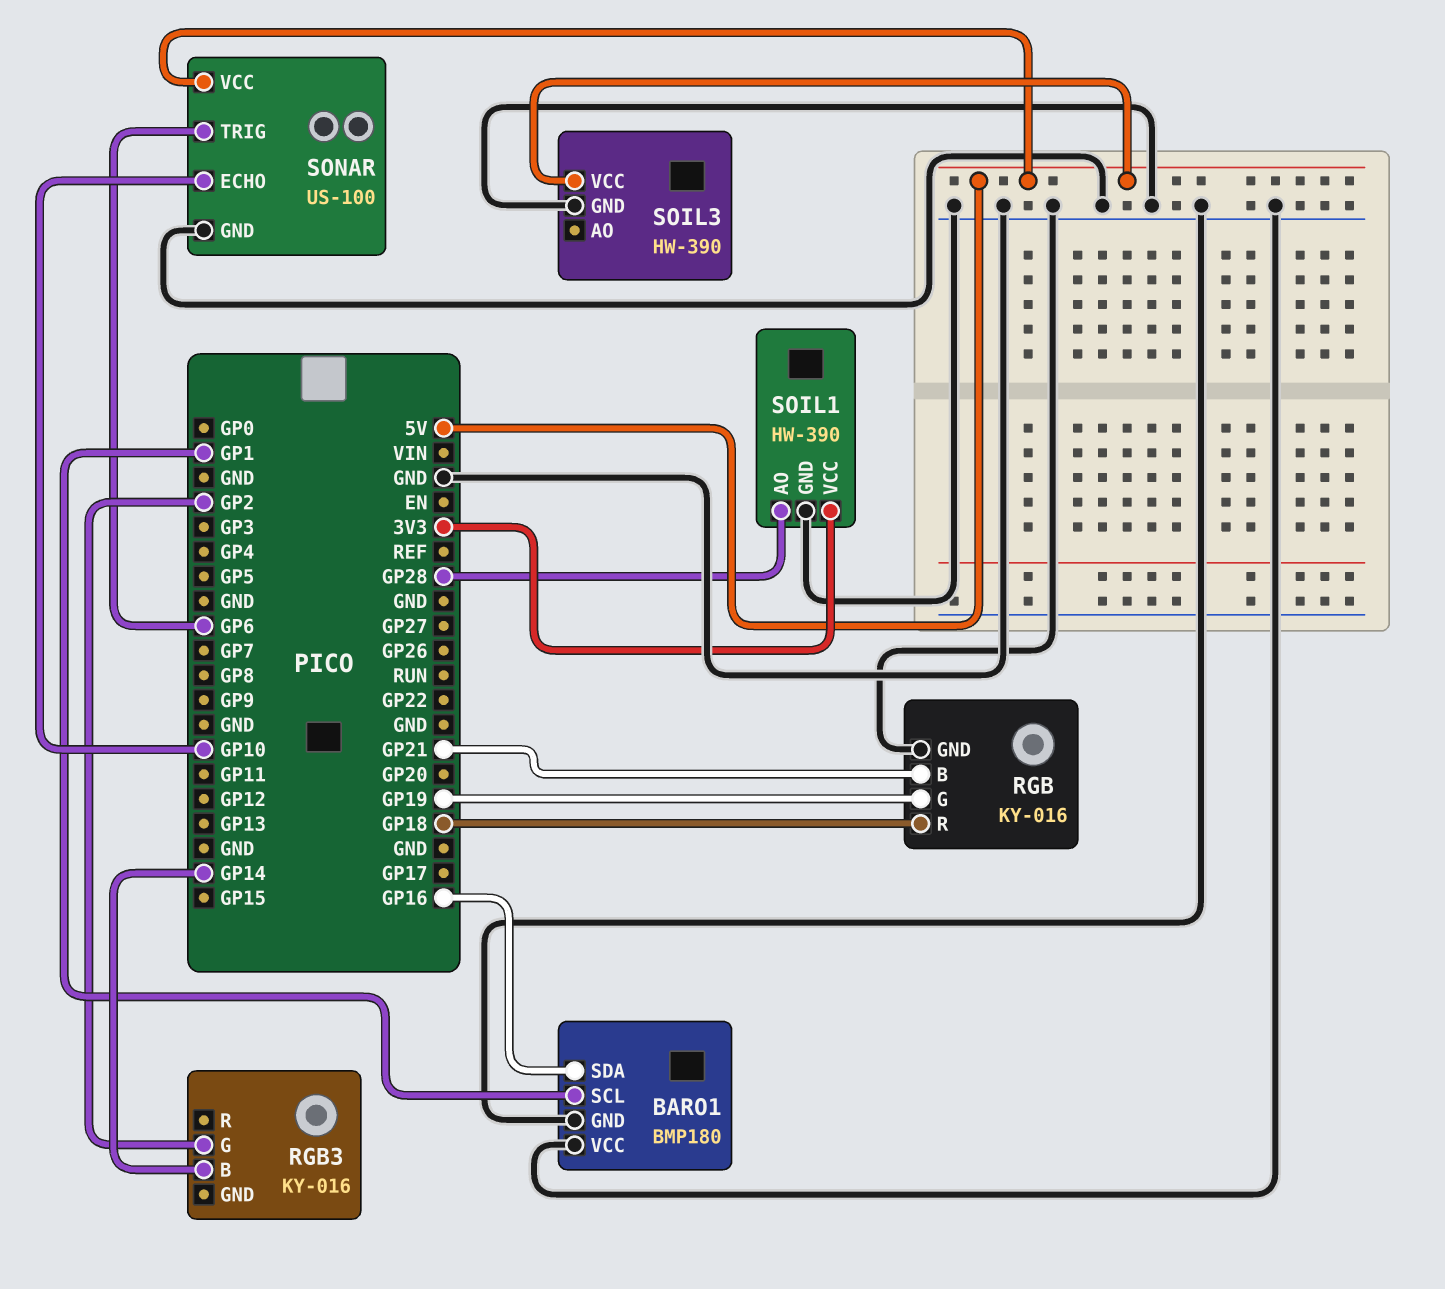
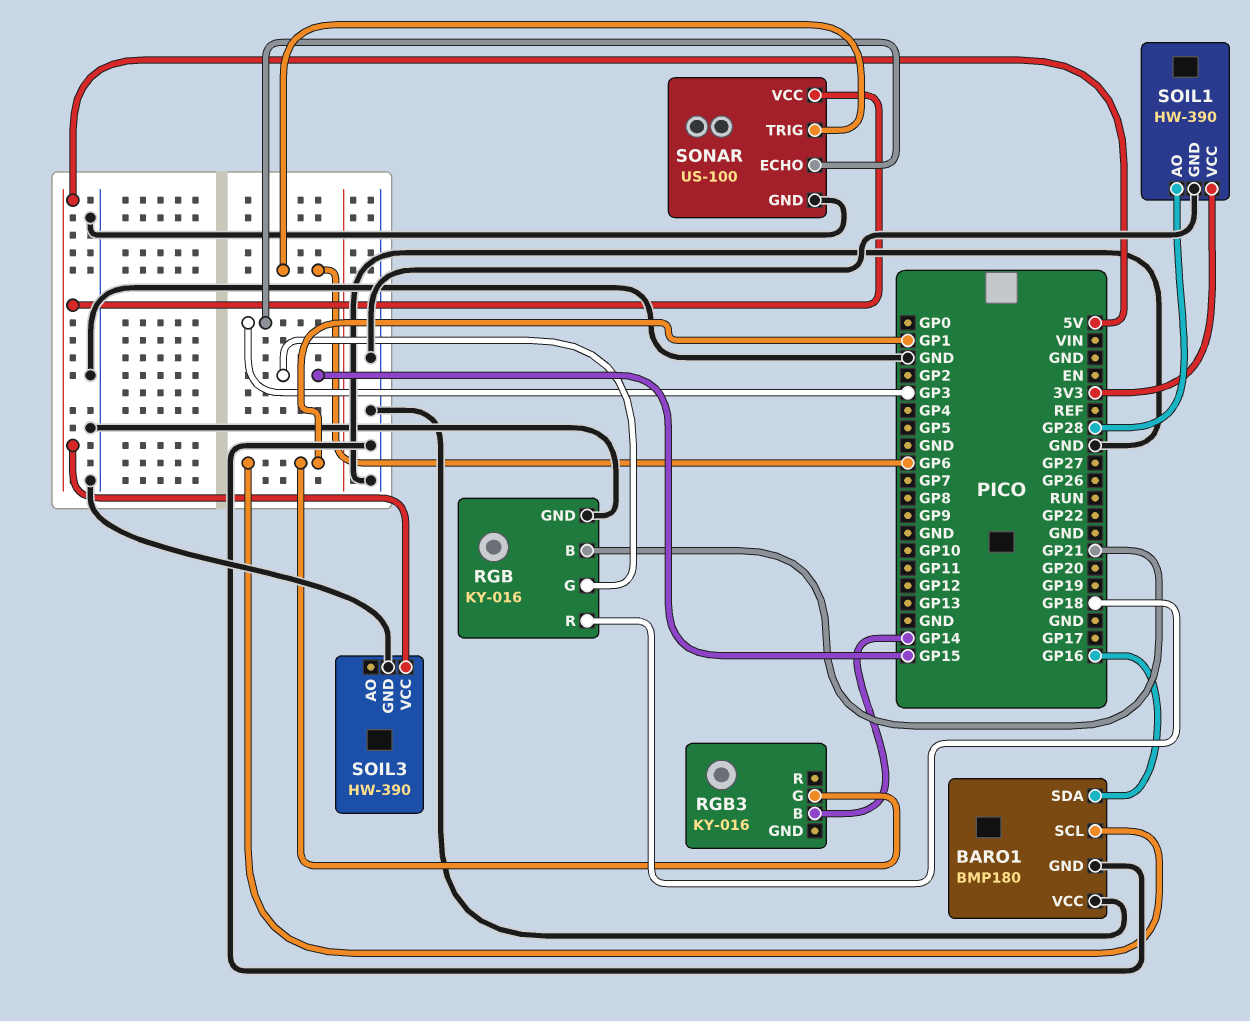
RGB pin G: GP19 -> GP15
RGB3 pin G: GP2 -> GP1
SONAR pin ECHO: GP10 -> GP3

